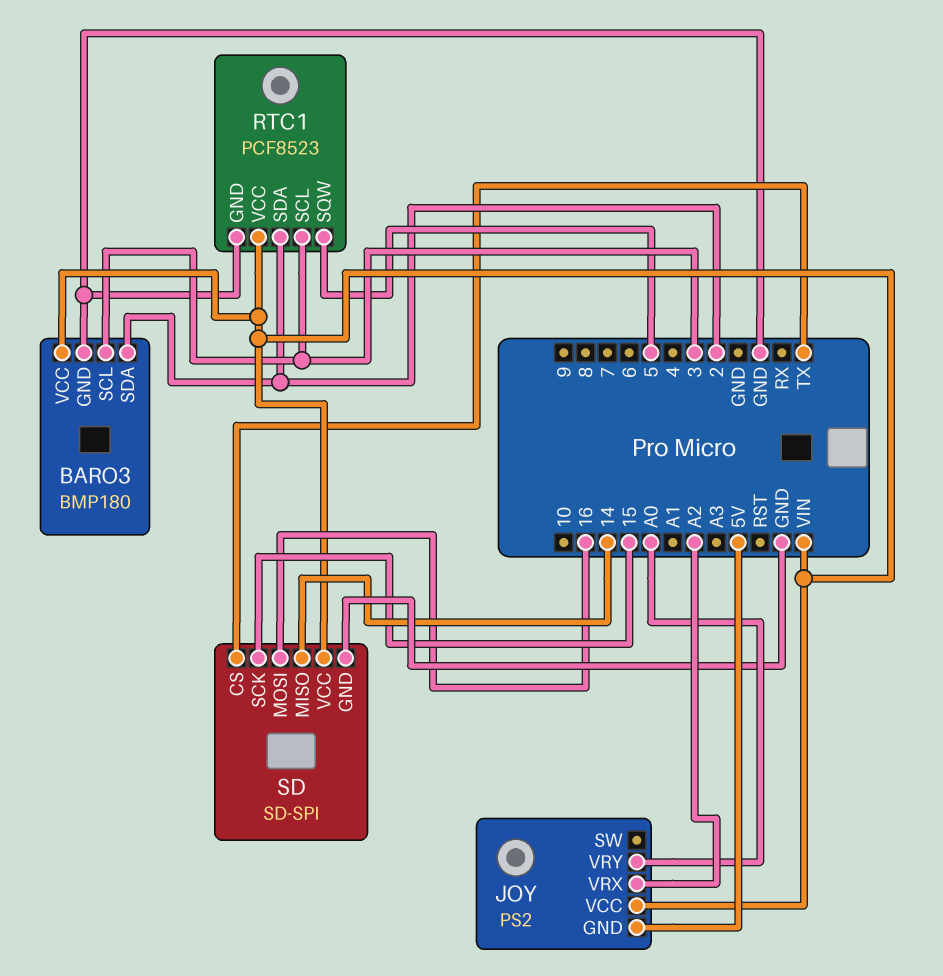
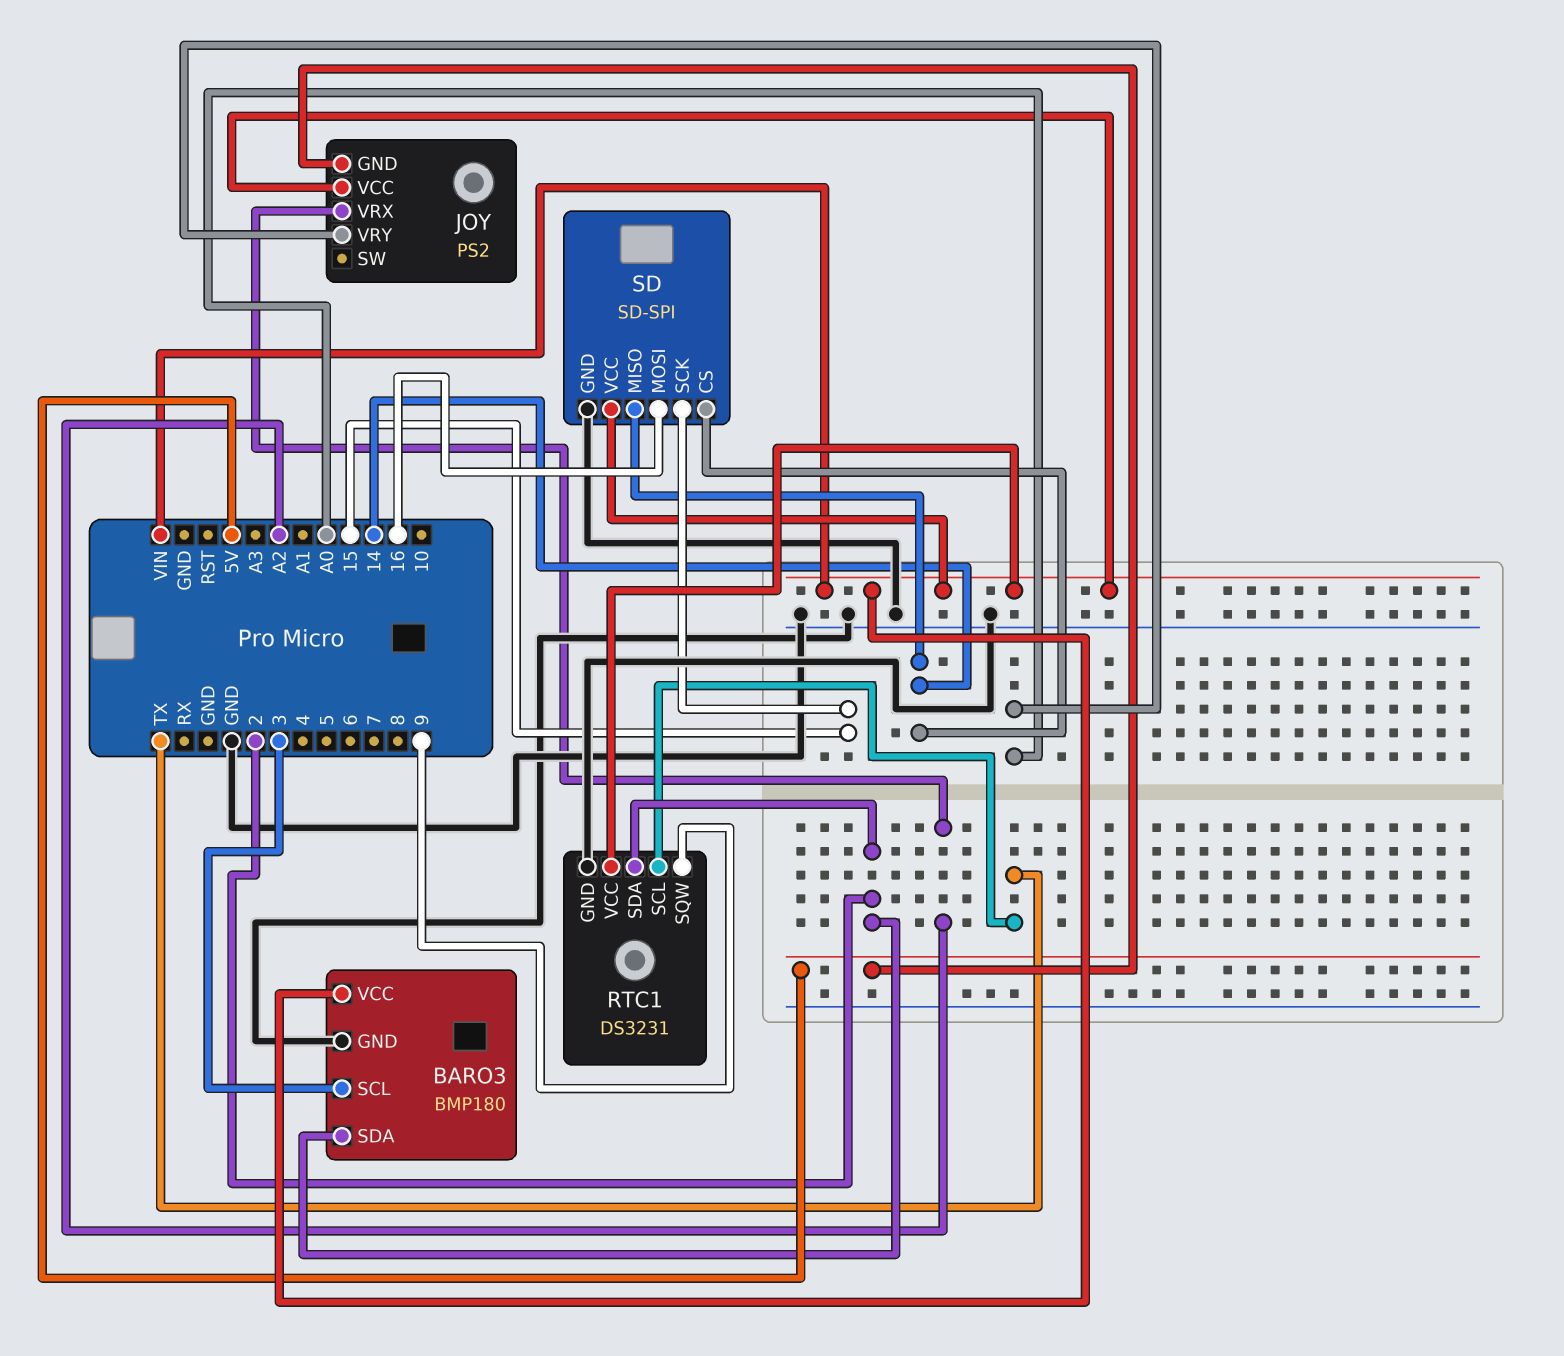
RTC1: PCF8523 -> DS3231
RTC1 pin SCL: 3 -> TX
RTC1 pin SQW: 5 -> 9
SD pin CS: TX -> 14

